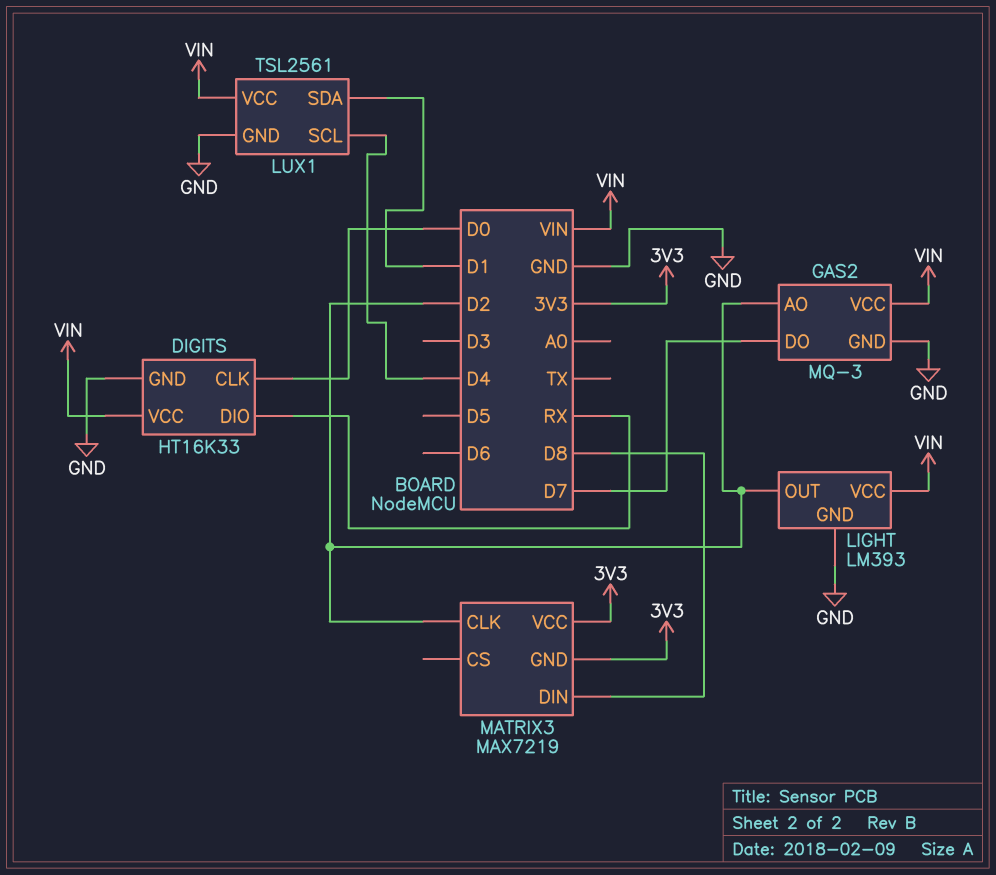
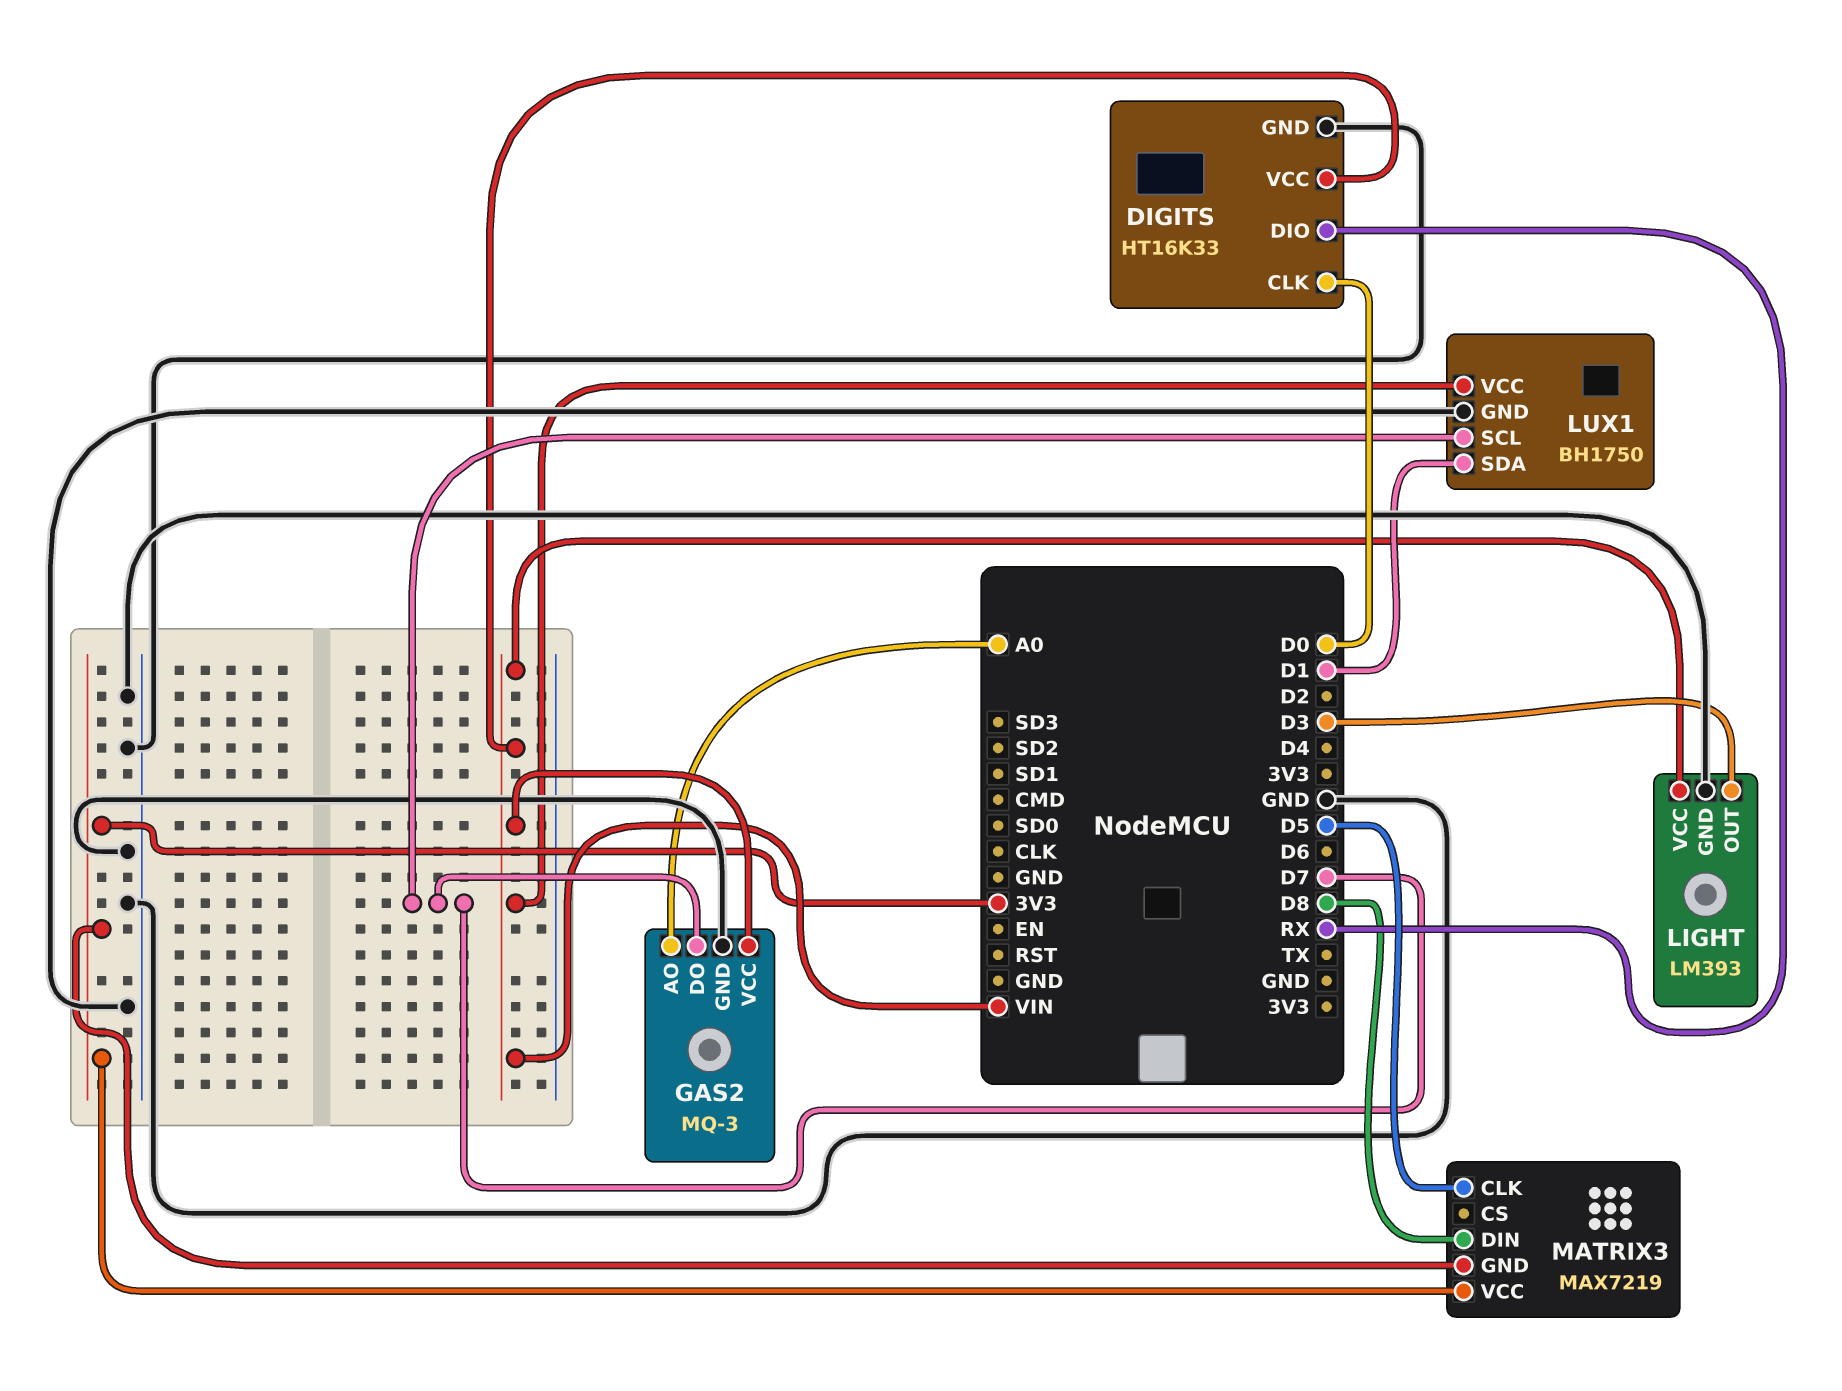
GAS2 pin AO: D2 -> A0
LIGHT pin OUT: D2 -> D3
LUX1: TSL2561 -> BH1750
LUX1 pin SCL: D4 -> D7
MATRIX3 pin CLK: D2 -> D5

